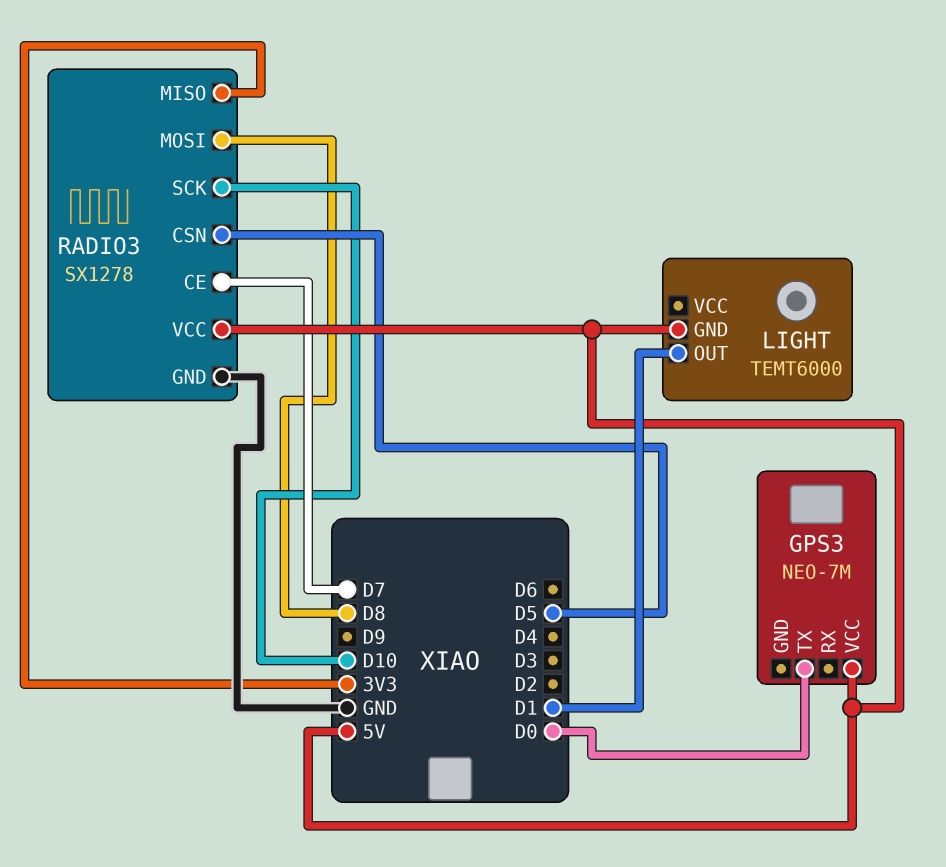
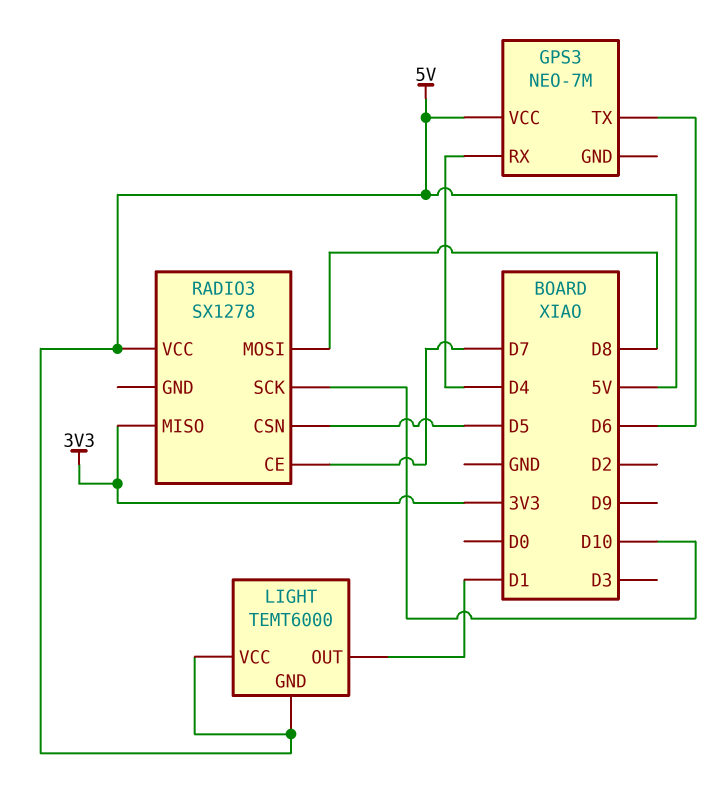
GPS3 pin RX: none -> D4
GPS3 pin TX: D0 -> D6
LIGHT pin VCC: none -> 5V
RADIO3 pin GND: GND -> none

